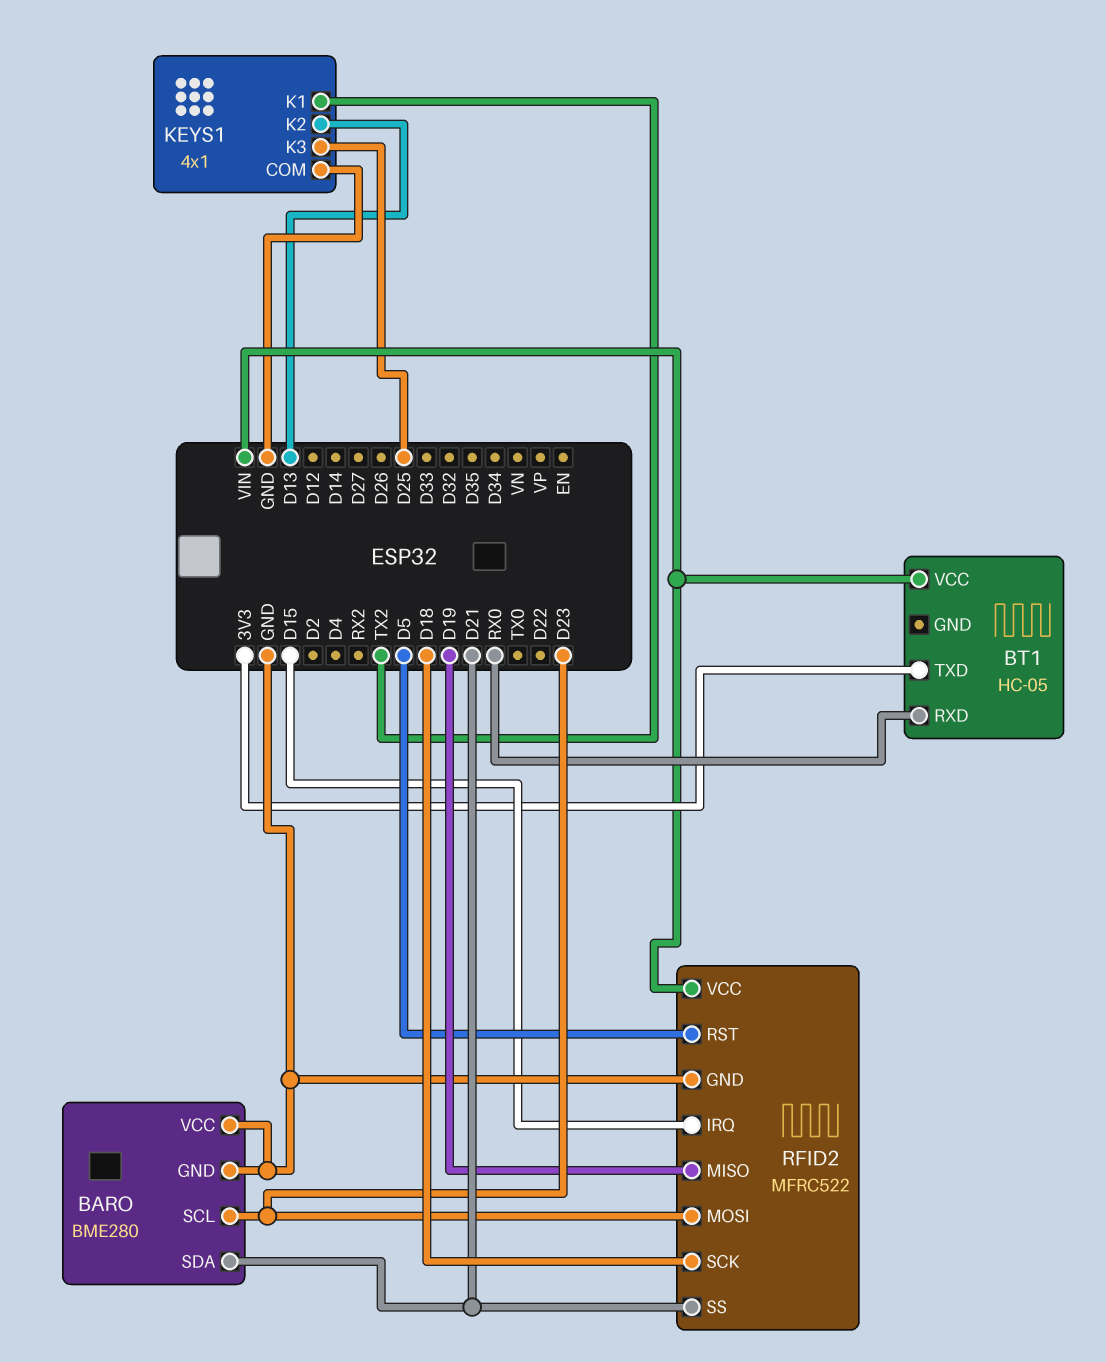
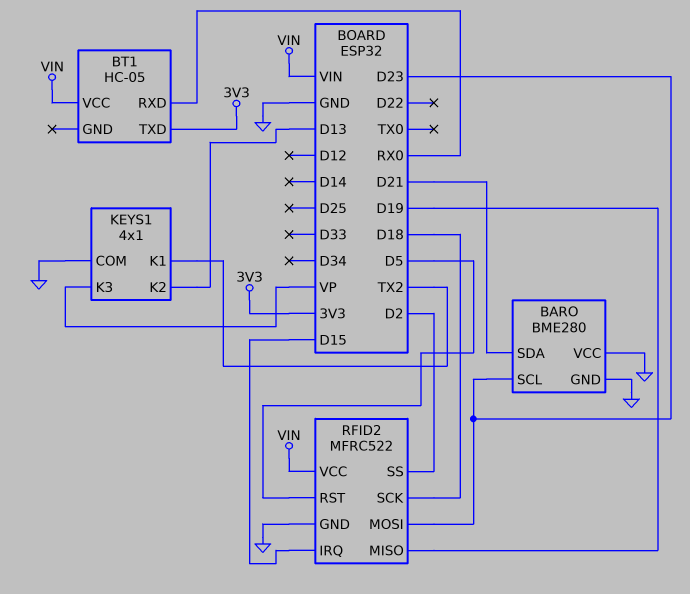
KEYS1 pin K3: D25 -> VP
RFID2 pin SS: D21 -> D2

